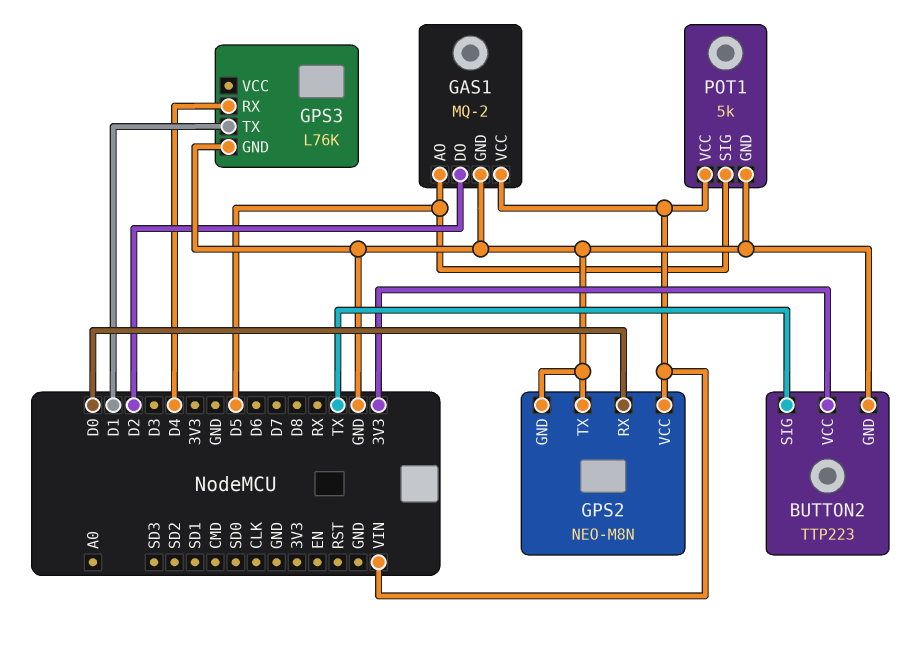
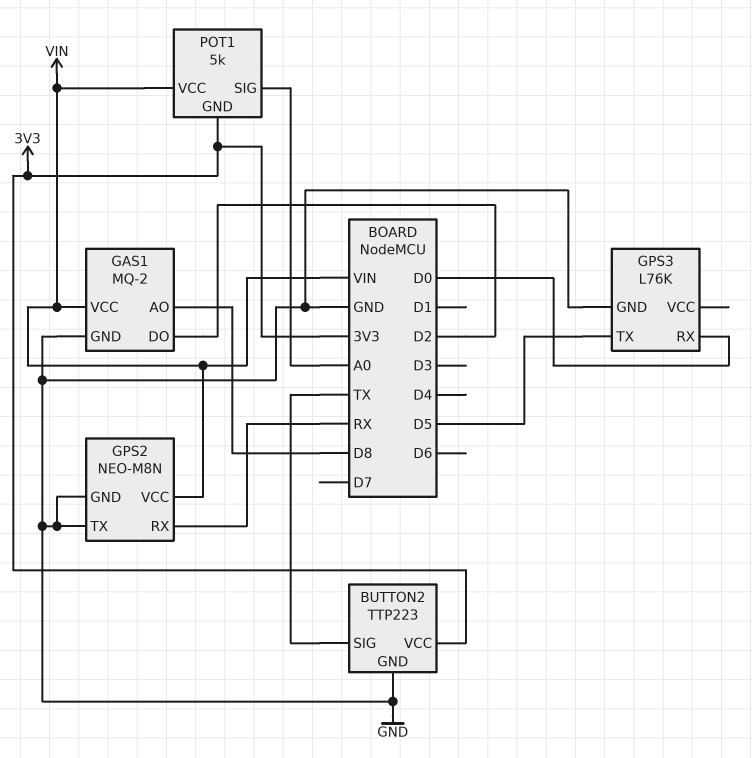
GAS1 pin AO: D5 -> D8
GPS2 pin RX: D0 -> RX
GPS3 pin RX: D4 -> D0
GPS3 pin TX: D1 -> D5
POT1 pin GND: GND -> 3V3
POT1 pin SIG: D5 -> A0

